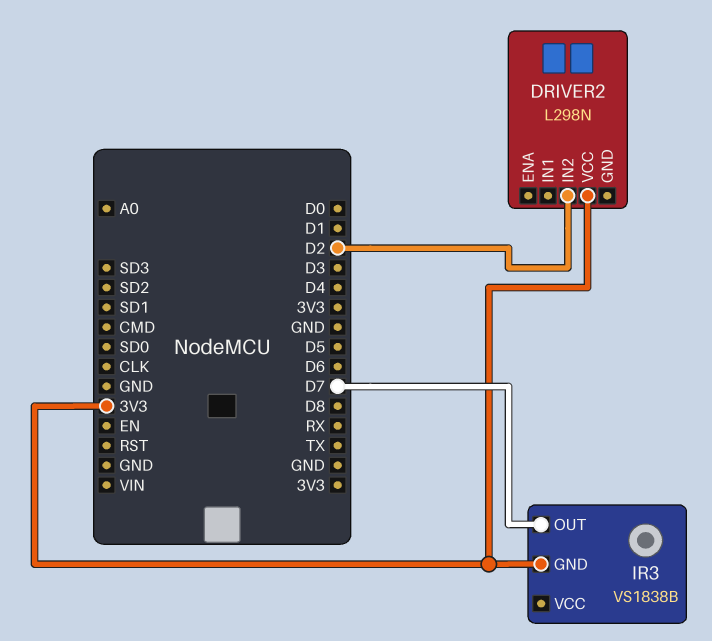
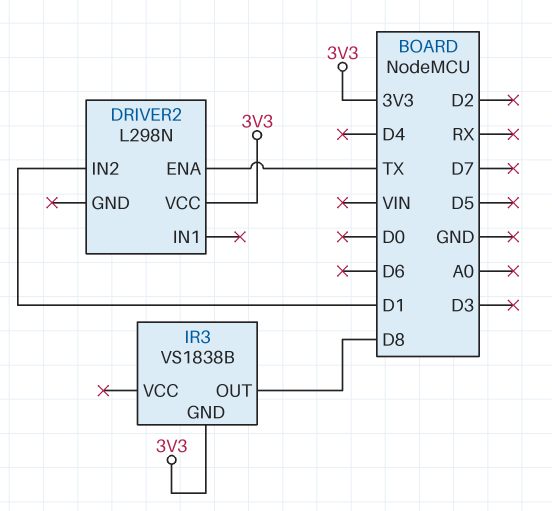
DRIVER2 pin ENA: none -> TX
DRIVER2 pin IN2: D2 -> D1
IR3 pin OUT: D7 -> D8

